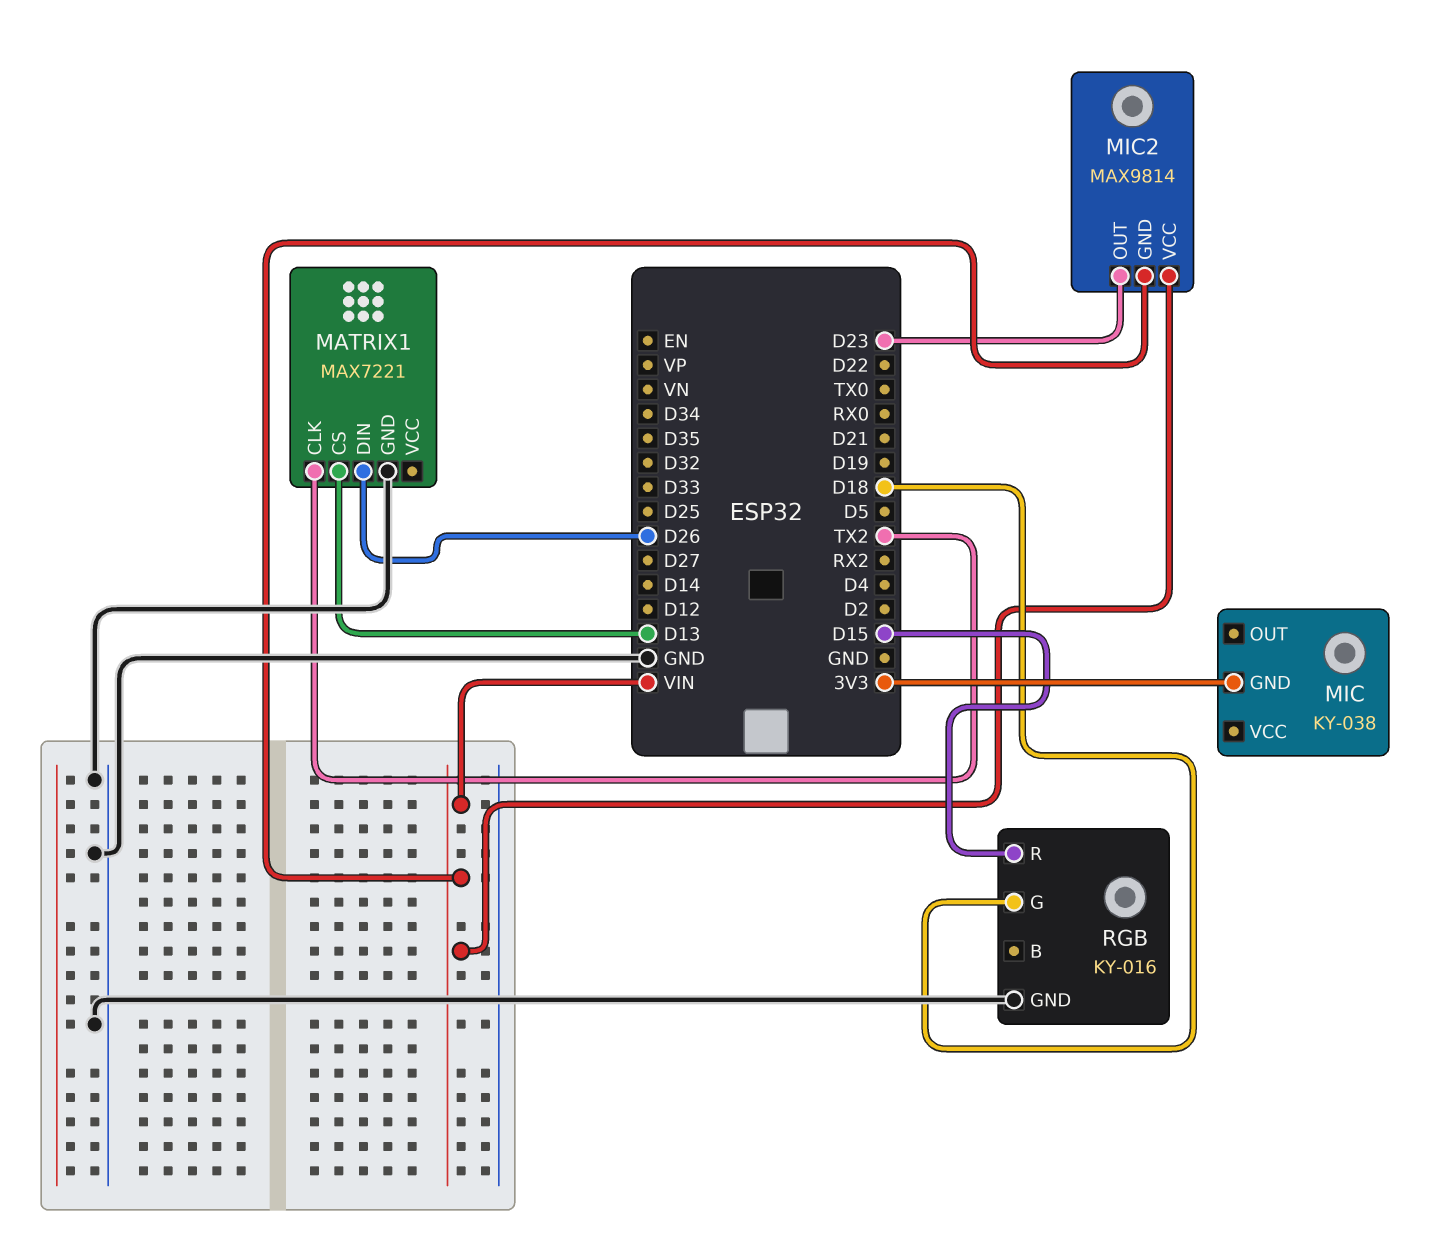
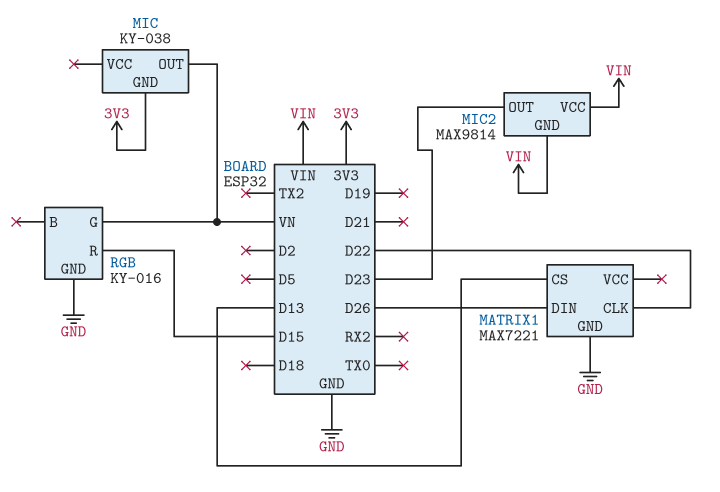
MATRIX1 pin CLK: TX2 -> D22
MIC pin OUT: none -> VN
RGB pin G: D18 -> VN

